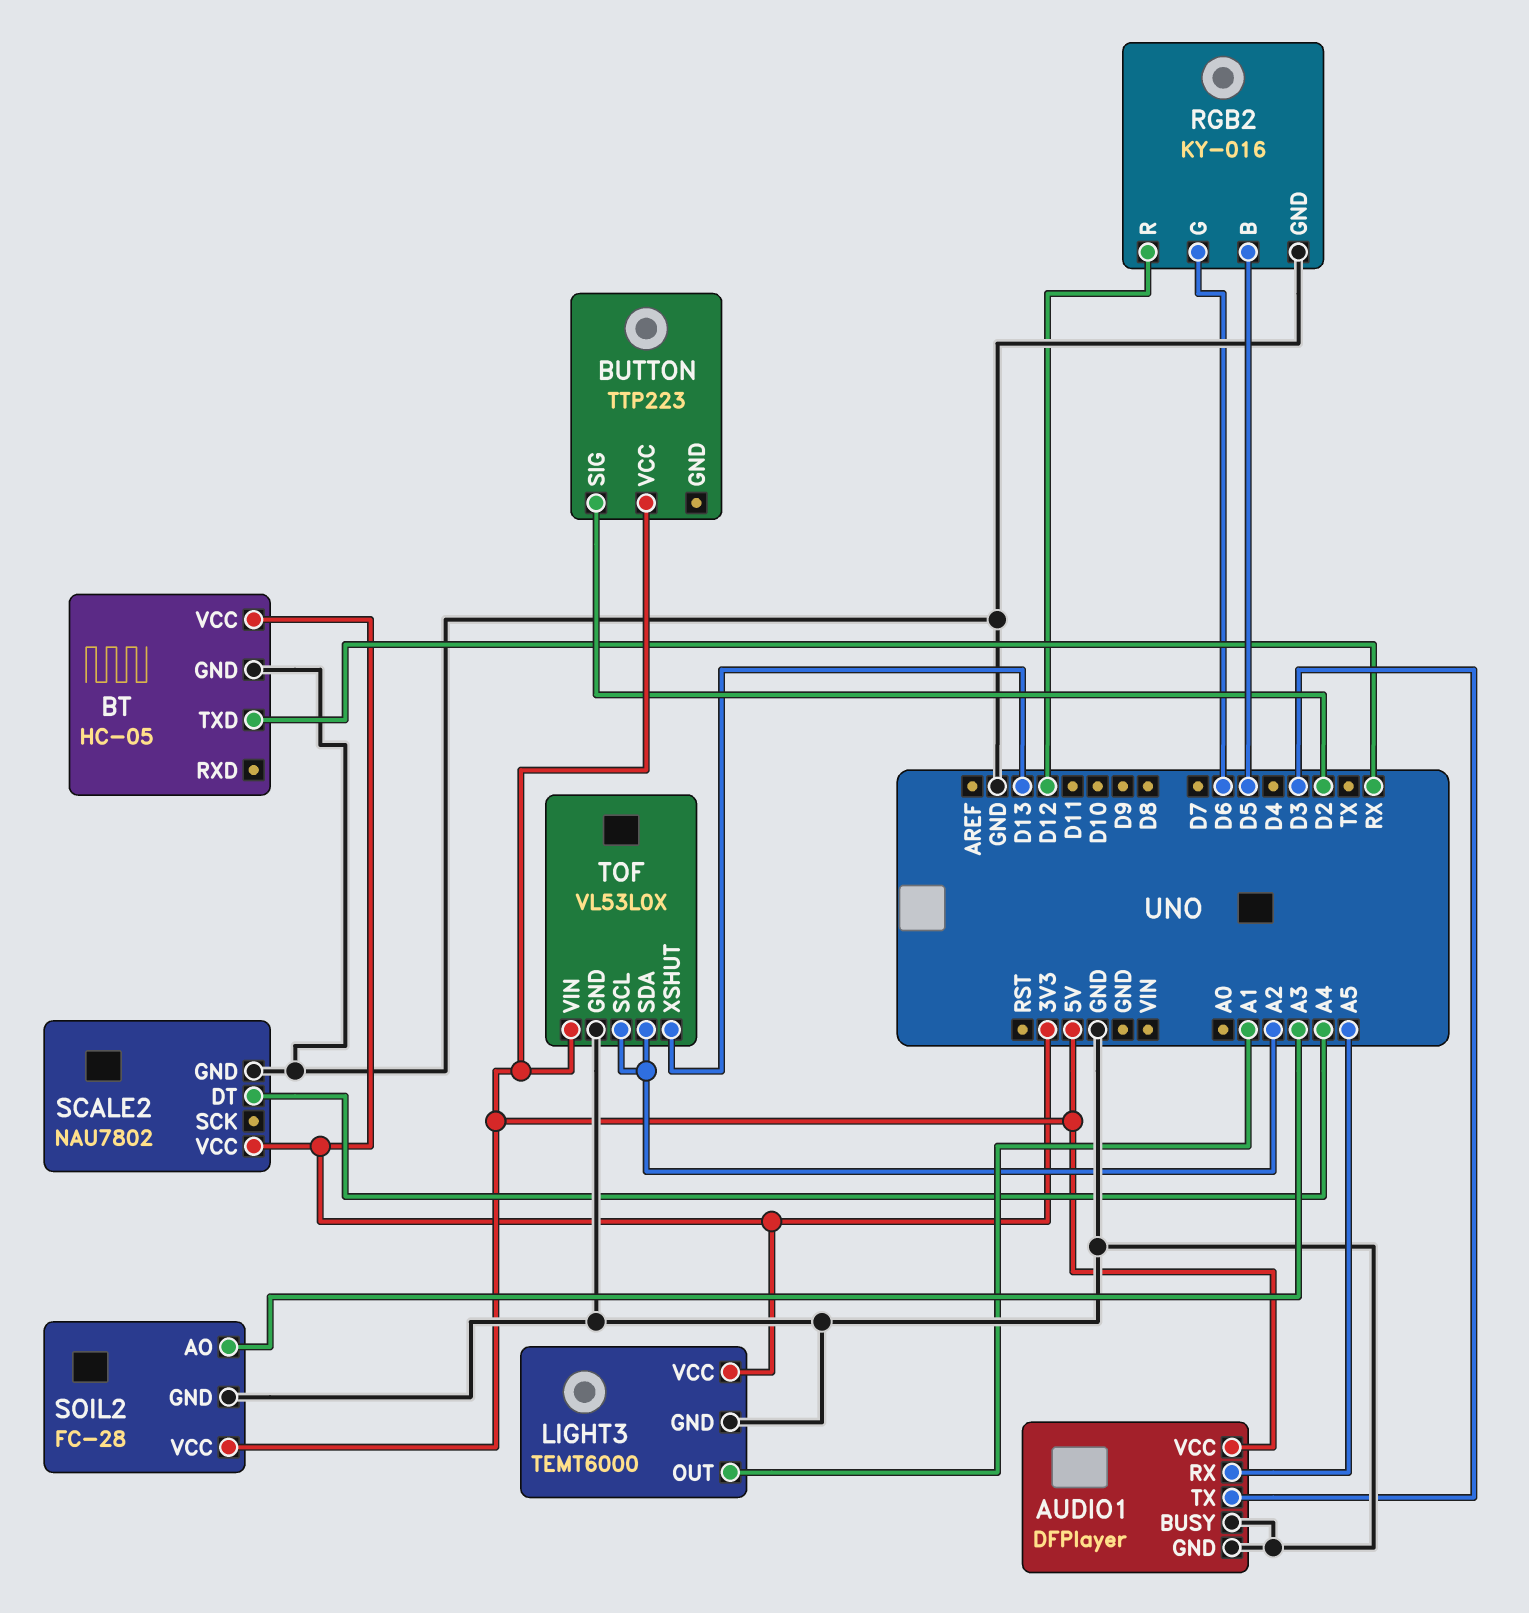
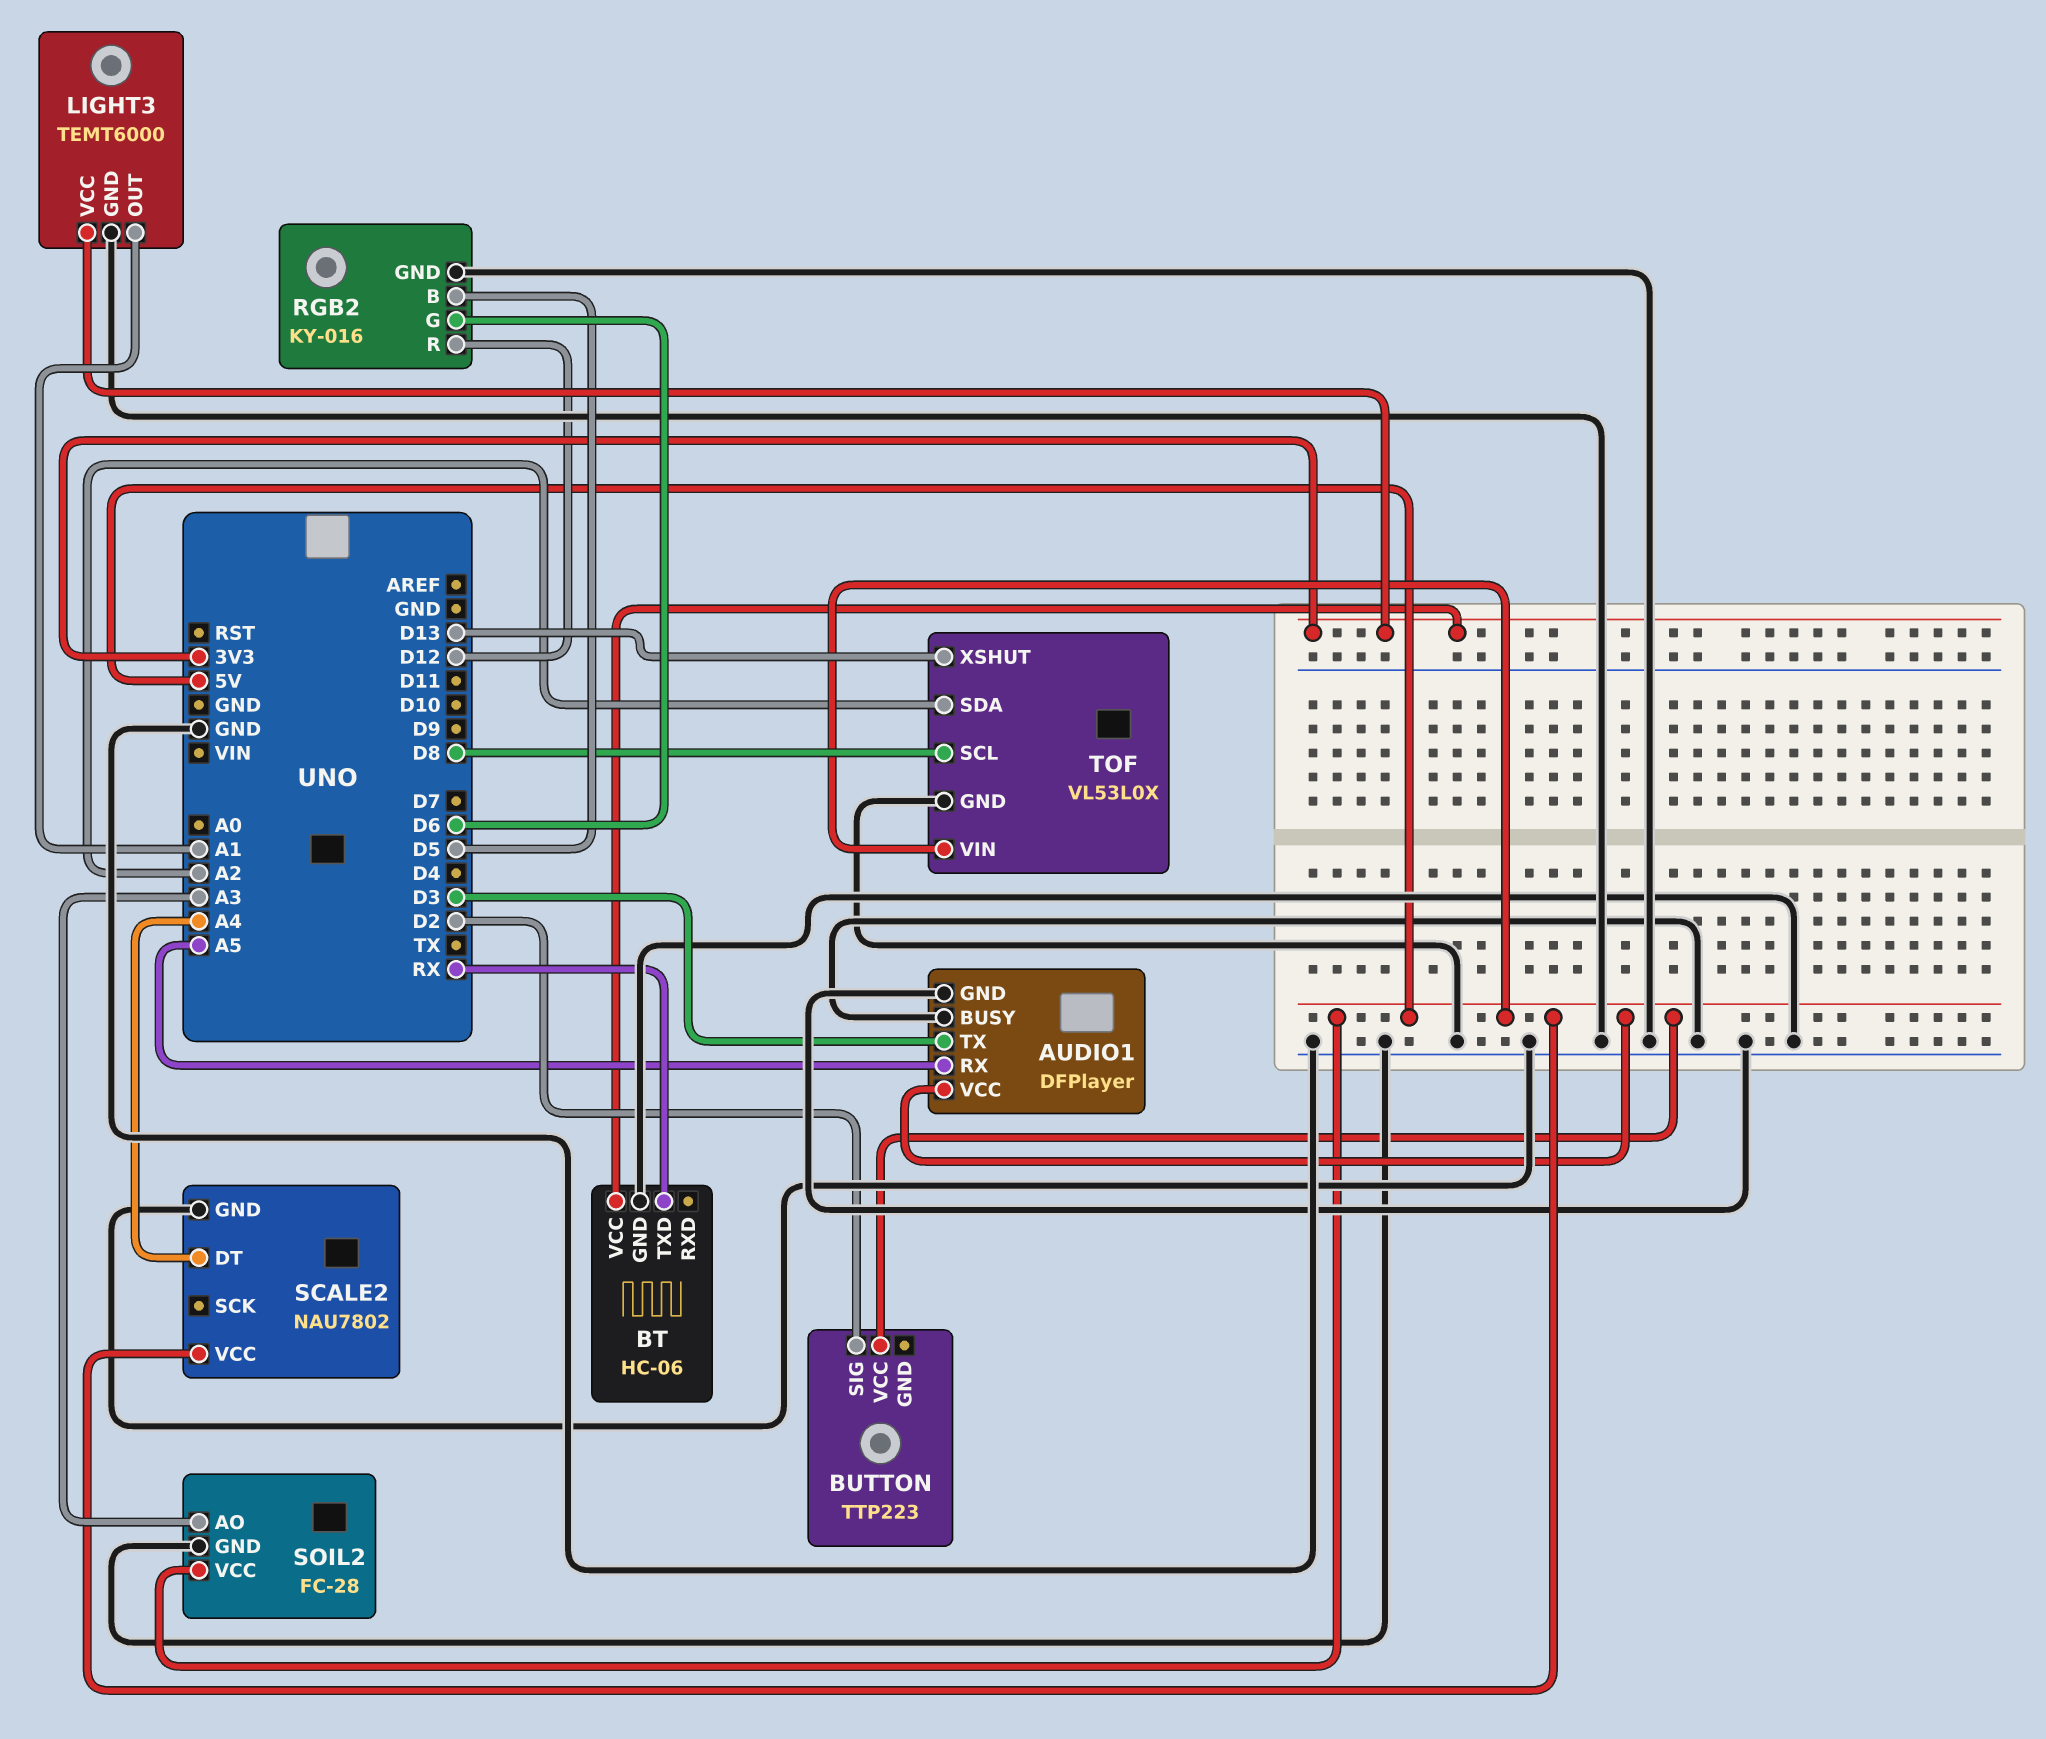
BT: HC-05 -> HC-06
SCALE2 pin VCC: 3V3 -> 5V
TOF pin SCL: A2 -> D8

